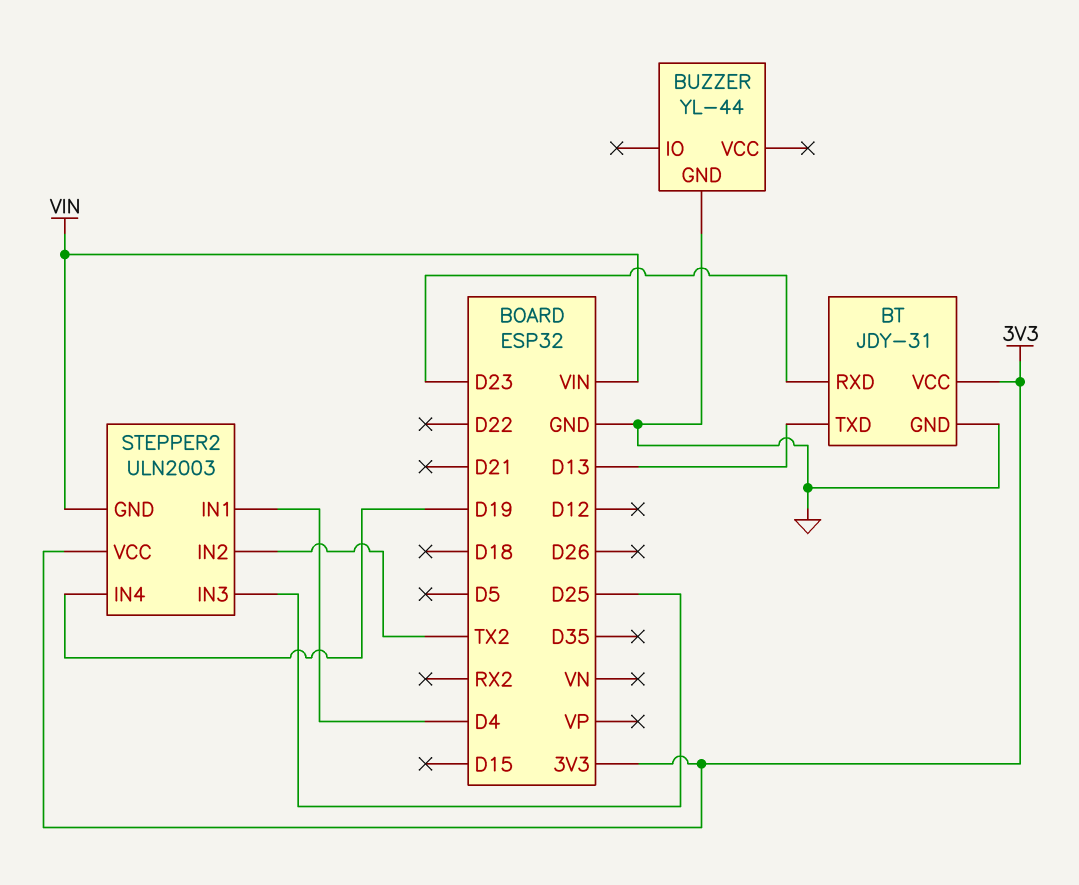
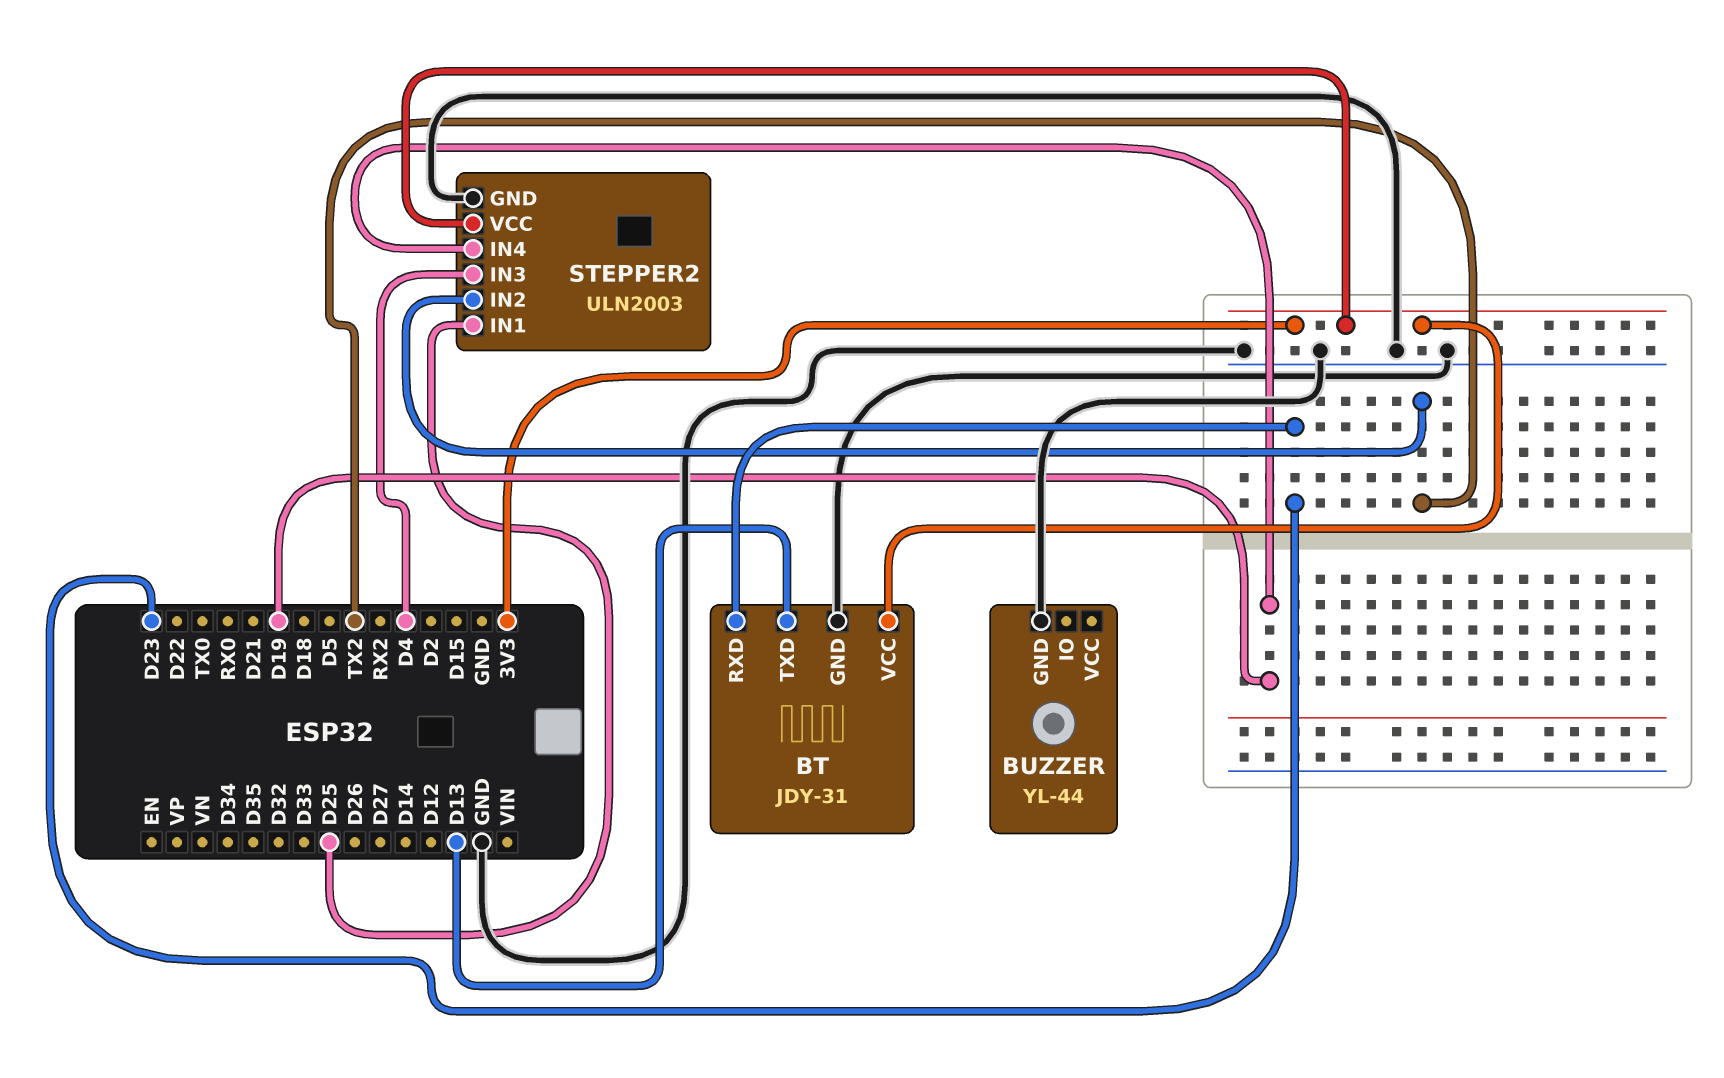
STEPPER2 pin GND: VIN -> GND
STEPPER2 pin IN1: D4 -> D25
STEPPER2 pin IN3: D25 -> D4

